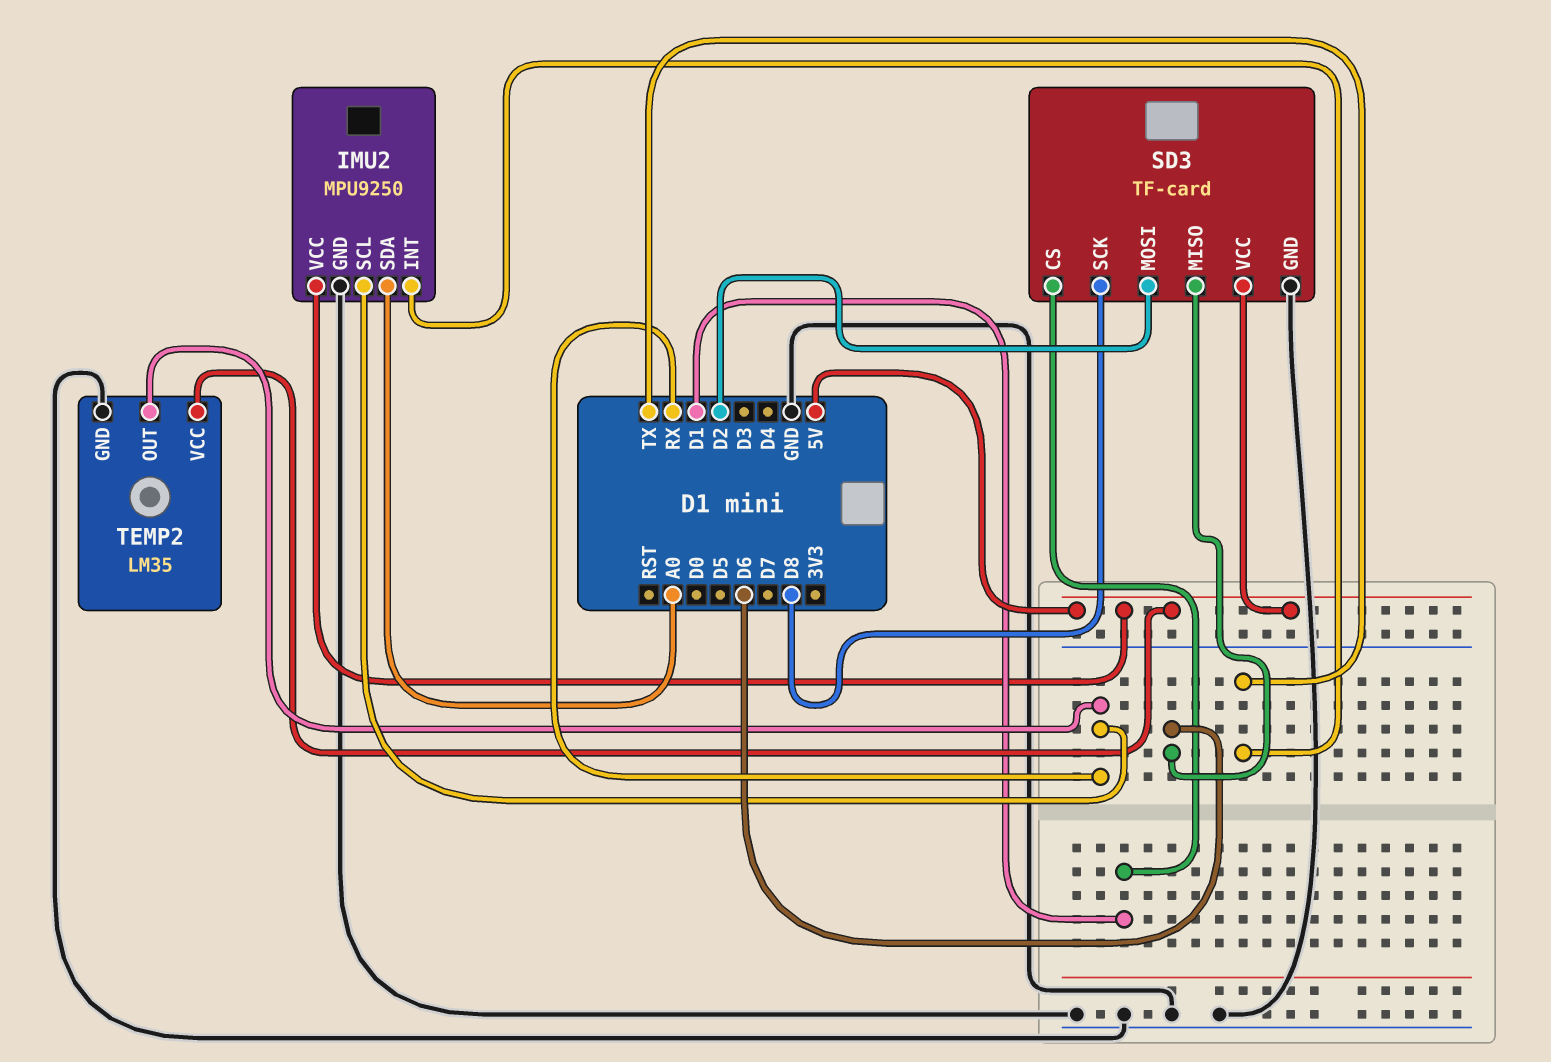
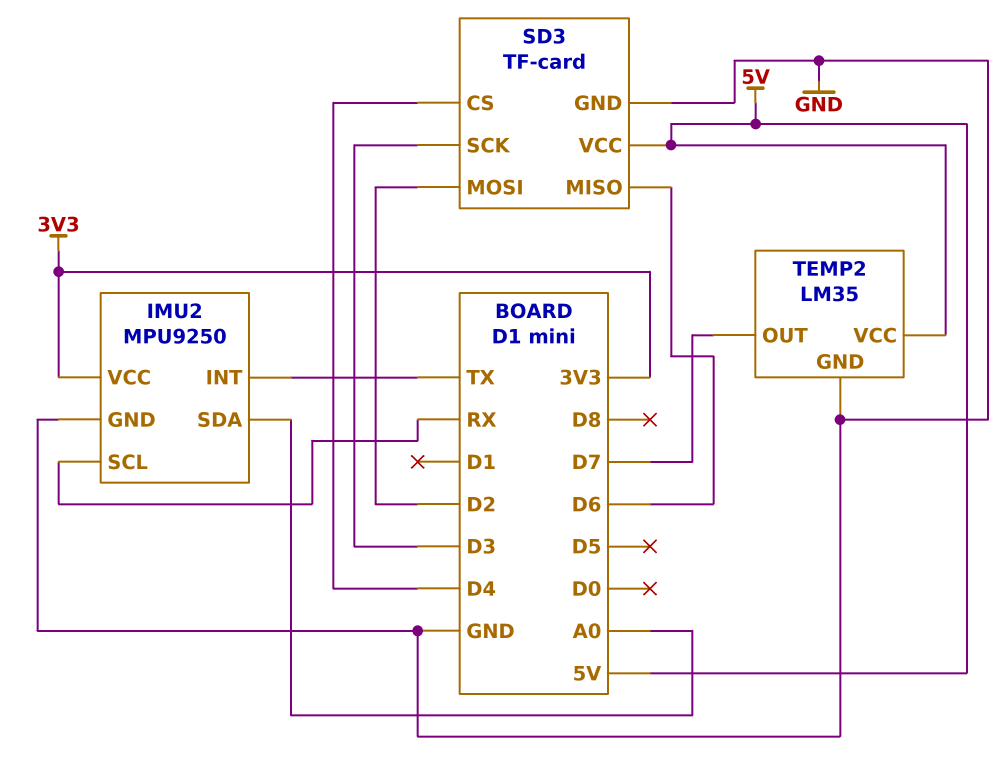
IMU2 pin VCC: 5V -> 3V3
SD3 pin CS: D1 -> D4
SD3 pin SCK: D8 -> D3
TEMP2 pin OUT: RX -> D7

